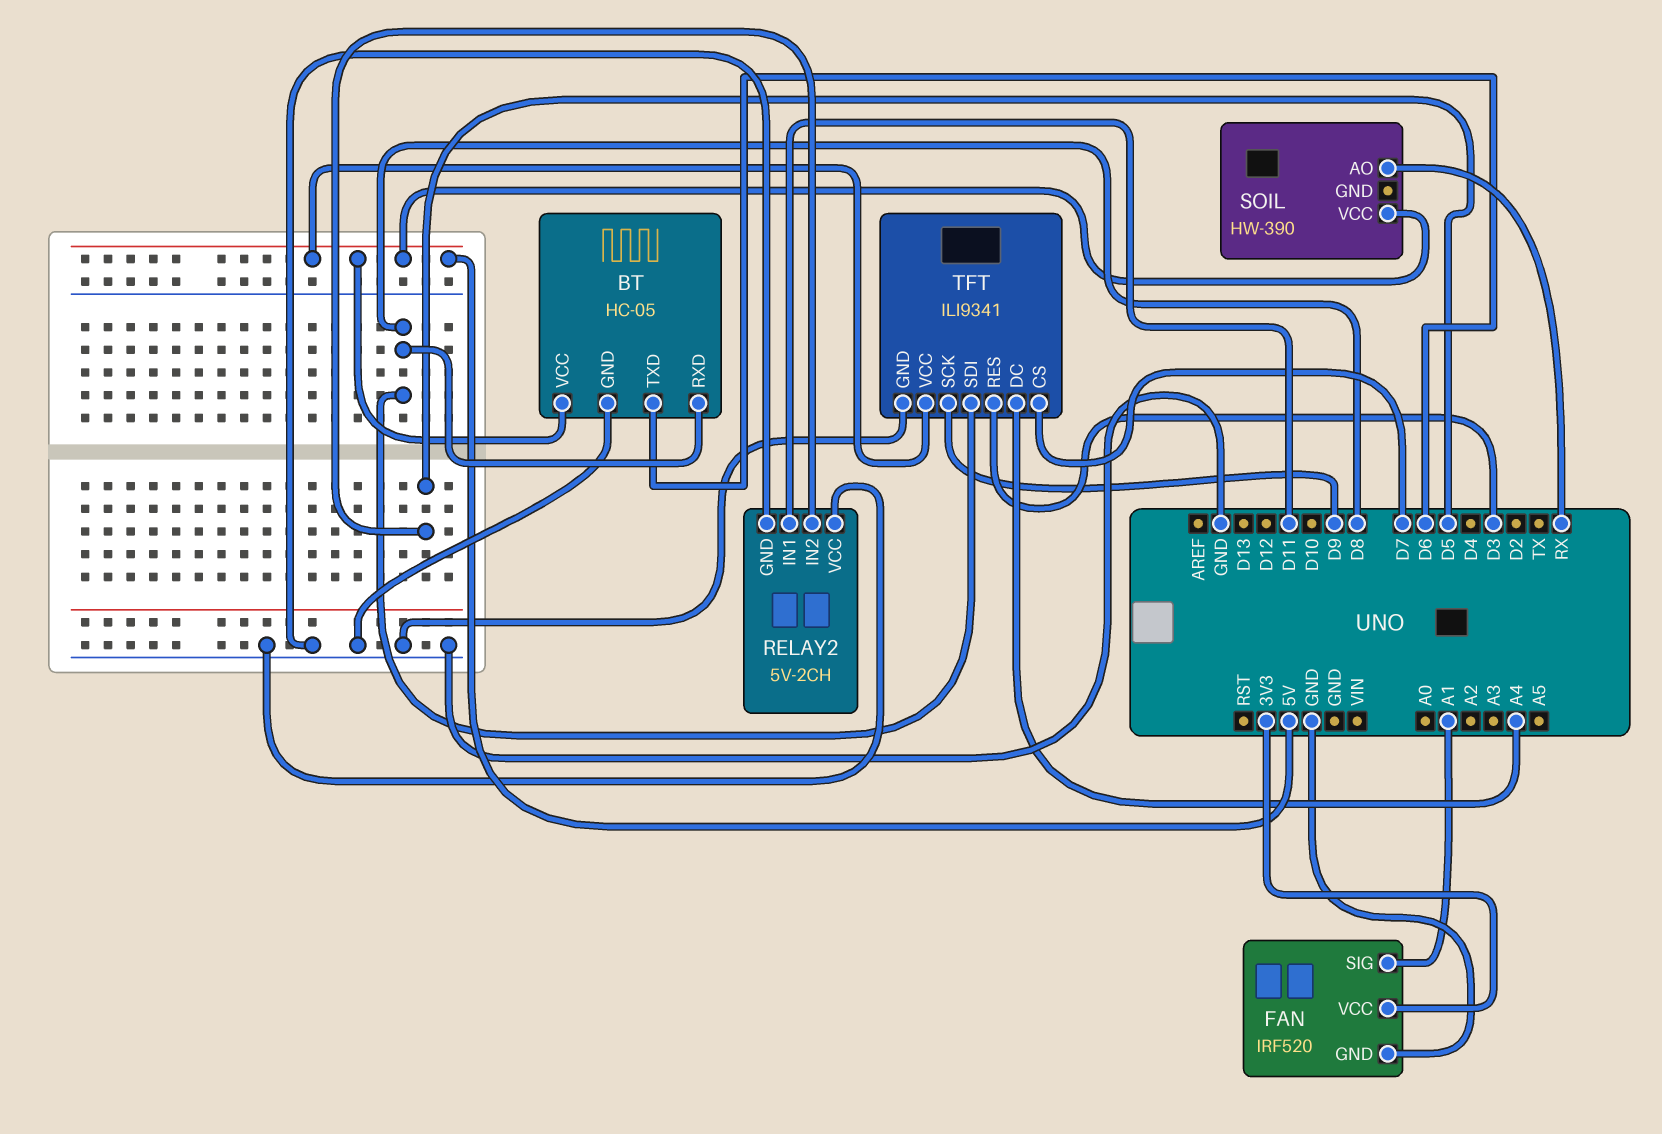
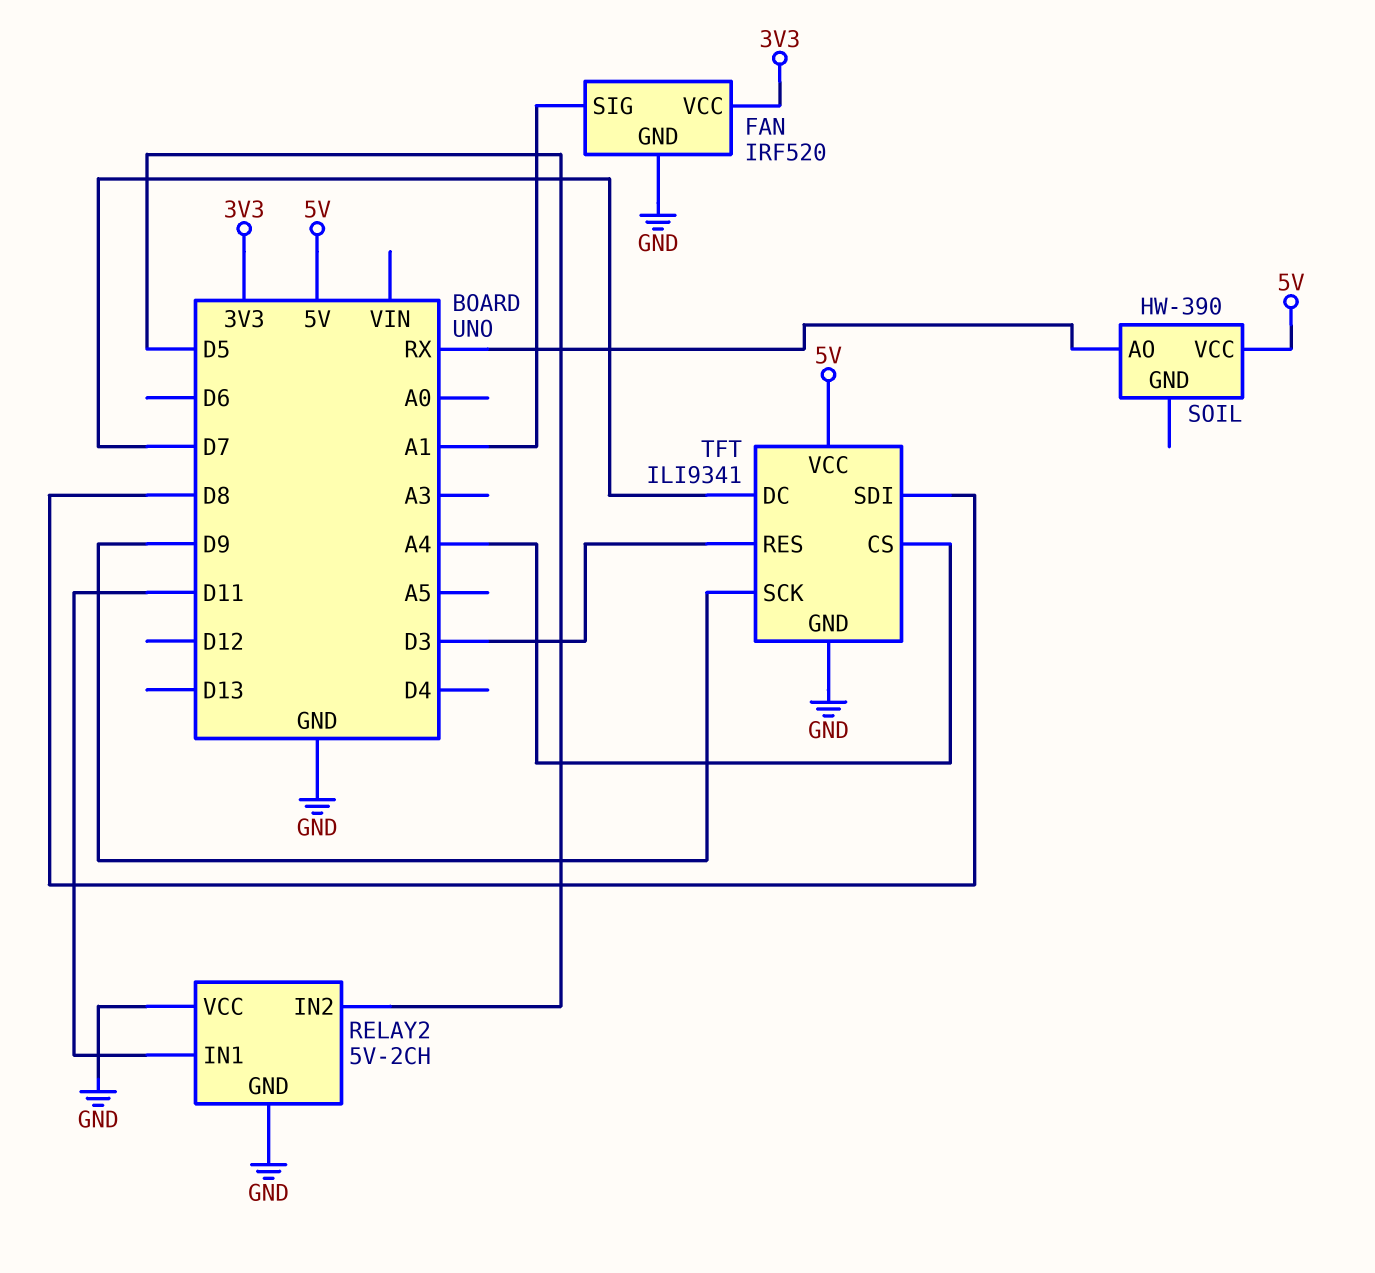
BT: HC-05 -> none
BT pin GND: GND -> none
BT pin RXD: D8 -> none
BT pin TXD: D6 -> none
BT pin VCC: 5V -> none
TFT pin CS: D7 -> A4
TFT pin DC: A4 -> D7

